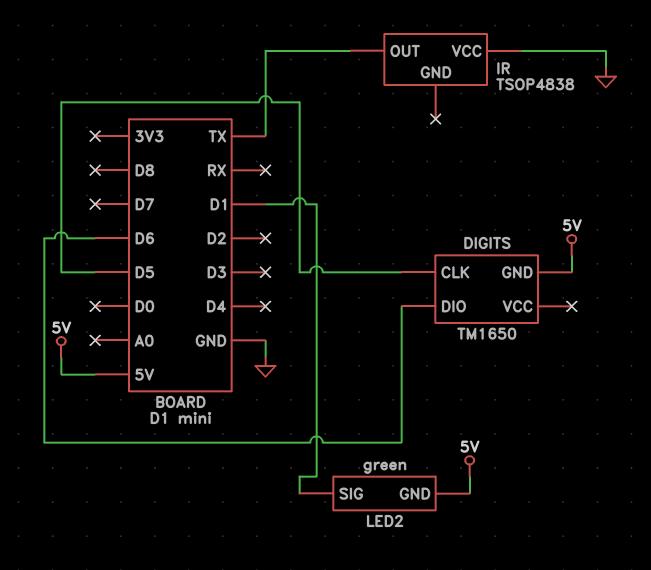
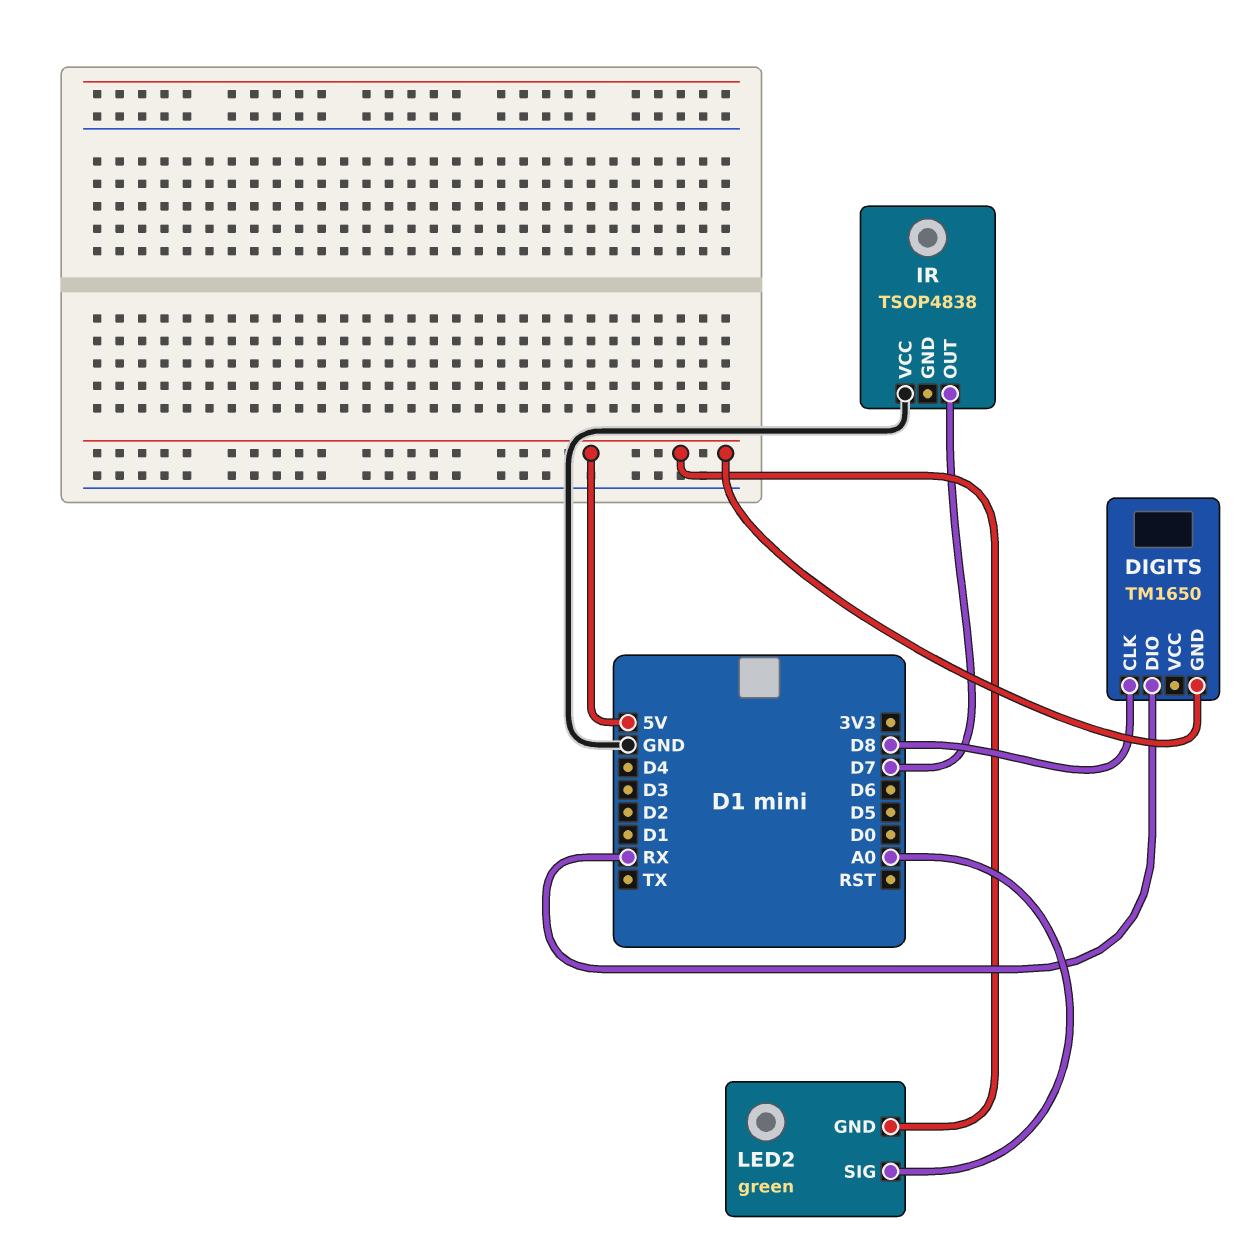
DIGITS pin CLK: D5 -> D8
DIGITS pin DIO: D6 -> RX
IR pin OUT: TX -> D7
LED2 pin SIG: D1 -> A0

